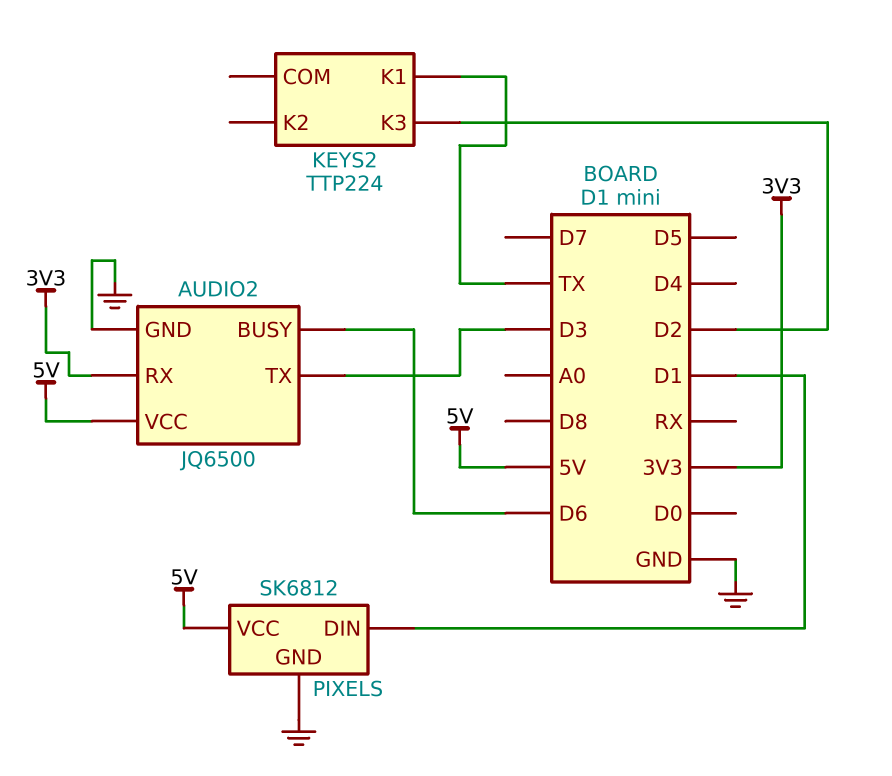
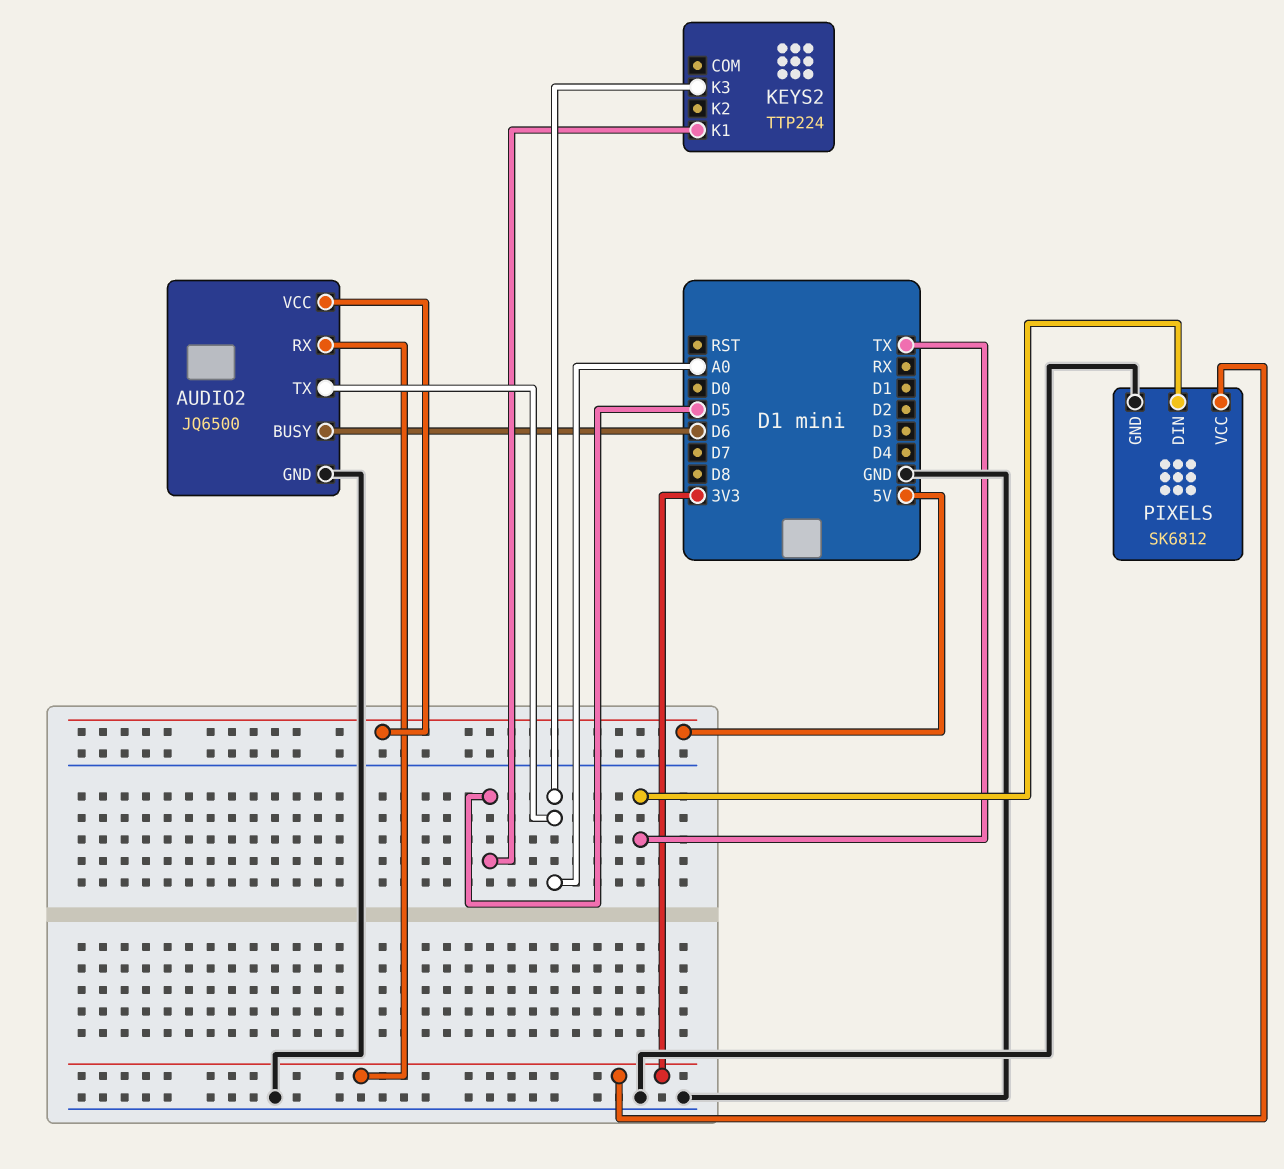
AUDIO2 pin TX: D3 -> A0
KEYS2 pin K1: TX -> D5
KEYS2 pin K3: D2 -> A0
PIXELS pin DIN: D1 -> TX
PIXELS pin VCC: 5V -> 3V3

